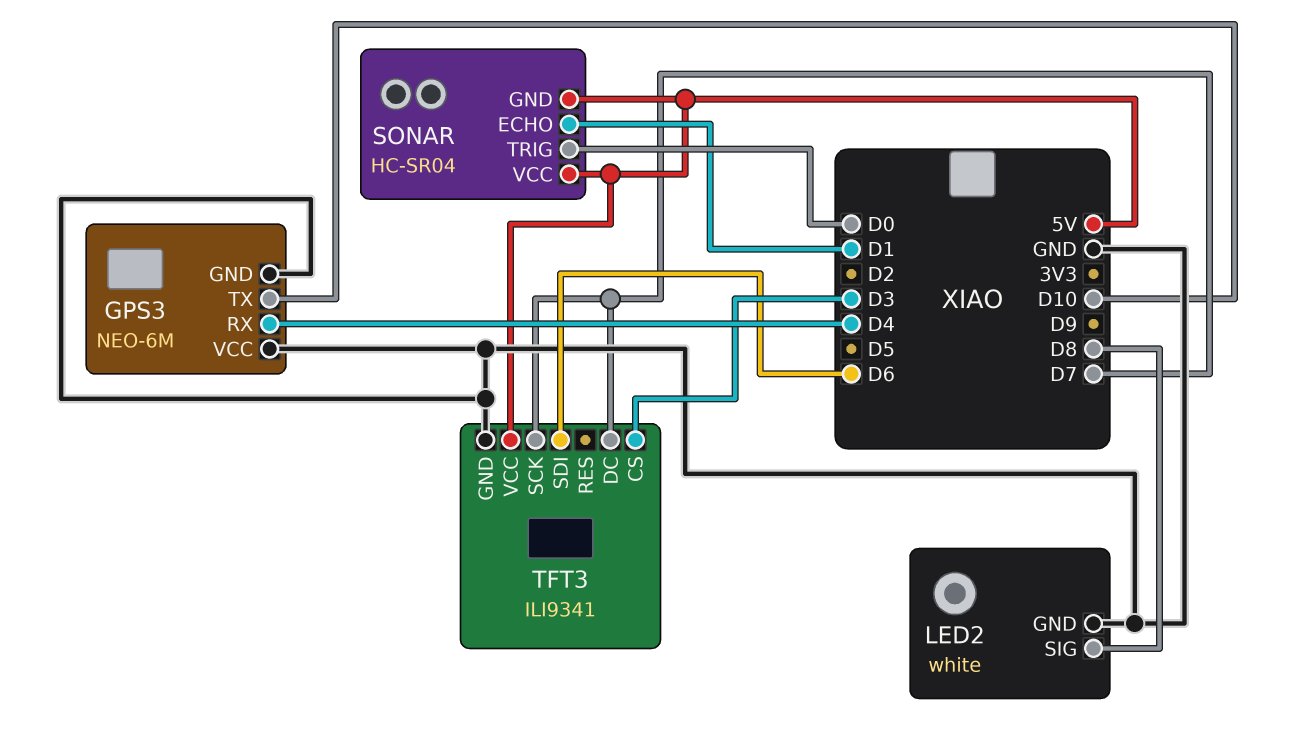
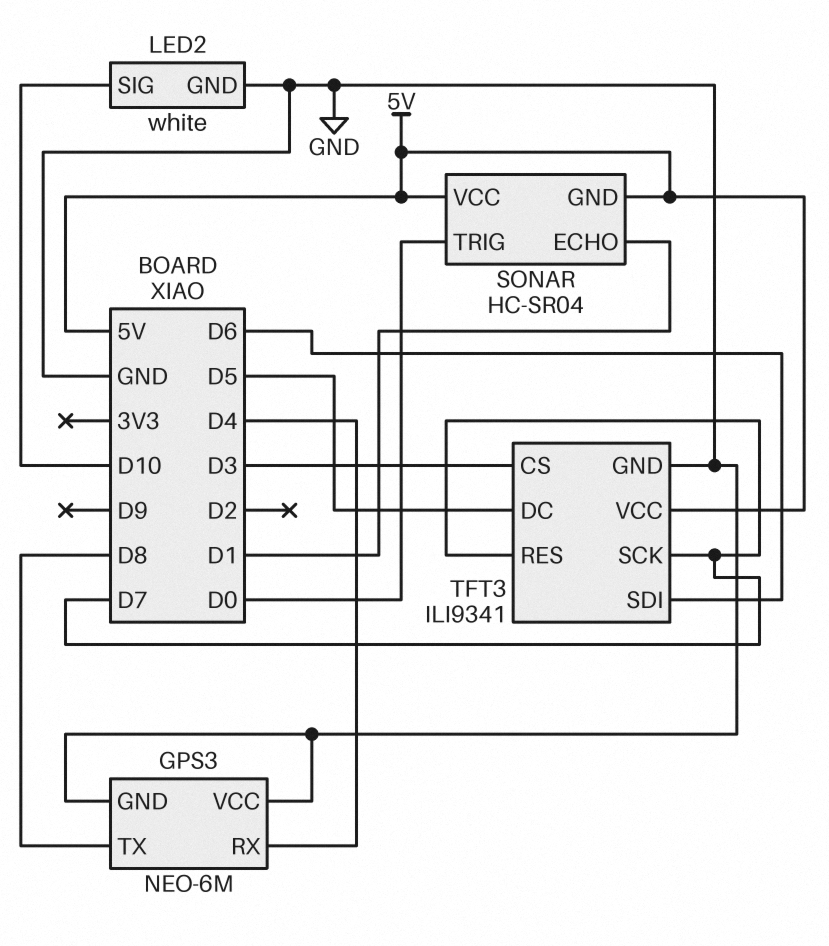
GPS3 pin TX: D10 -> D8
LED2 pin SIG: D8 -> D10
TFT3 pin DC: D7 -> D5
TFT3 pin RES: none -> D7

